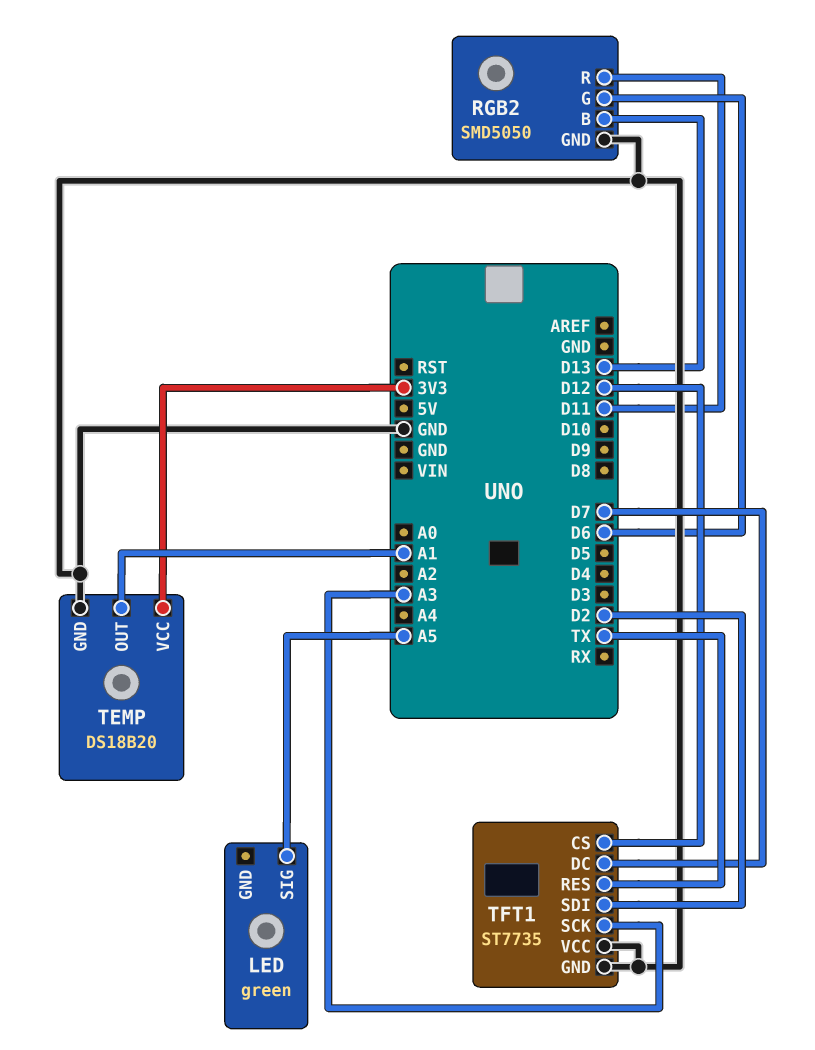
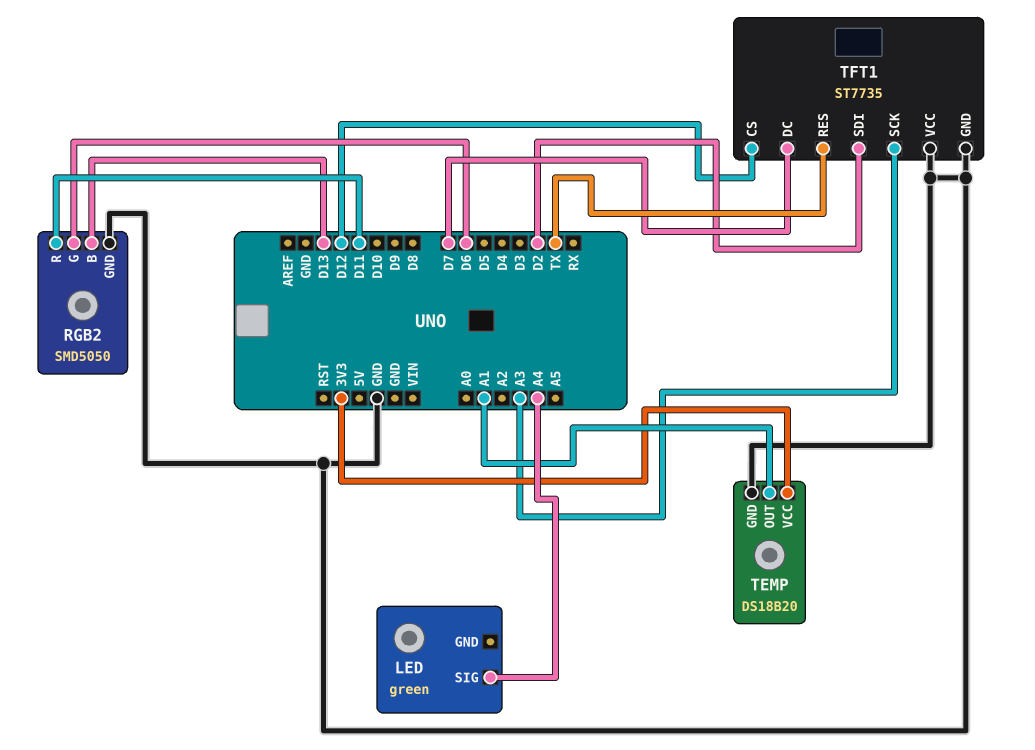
LED pin SIG: A5 -> A4

